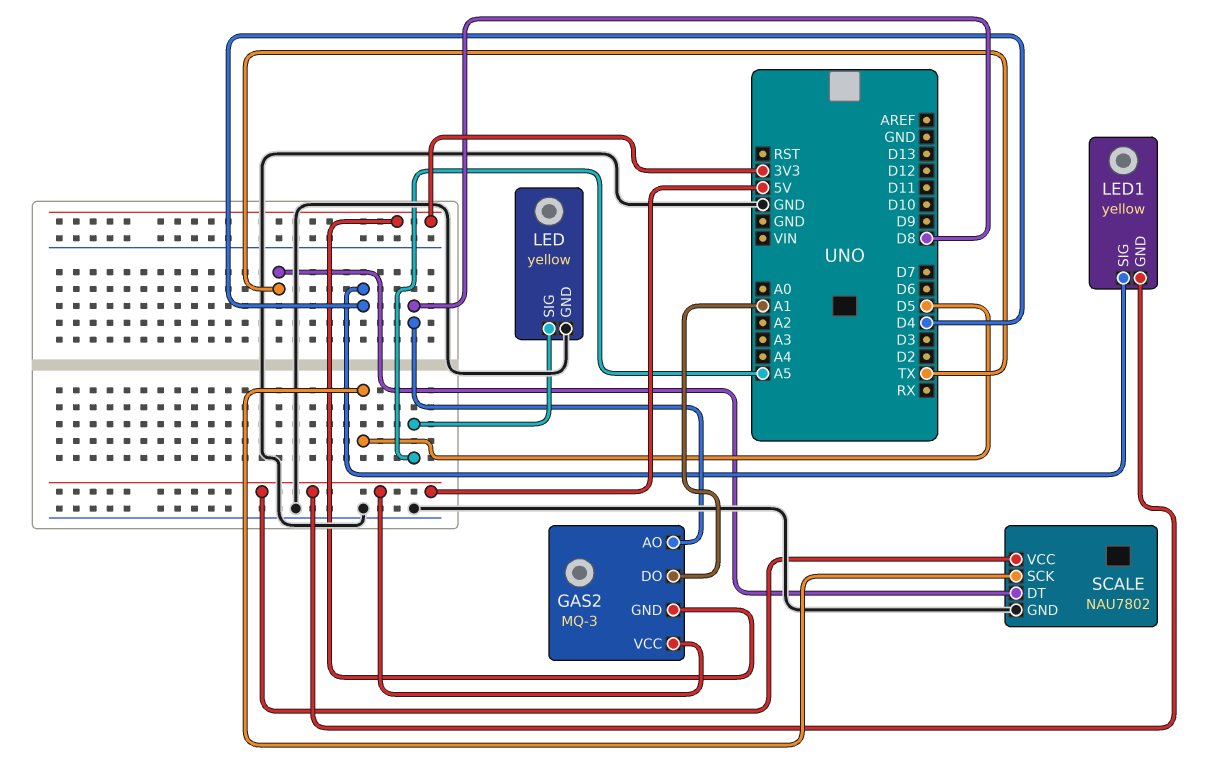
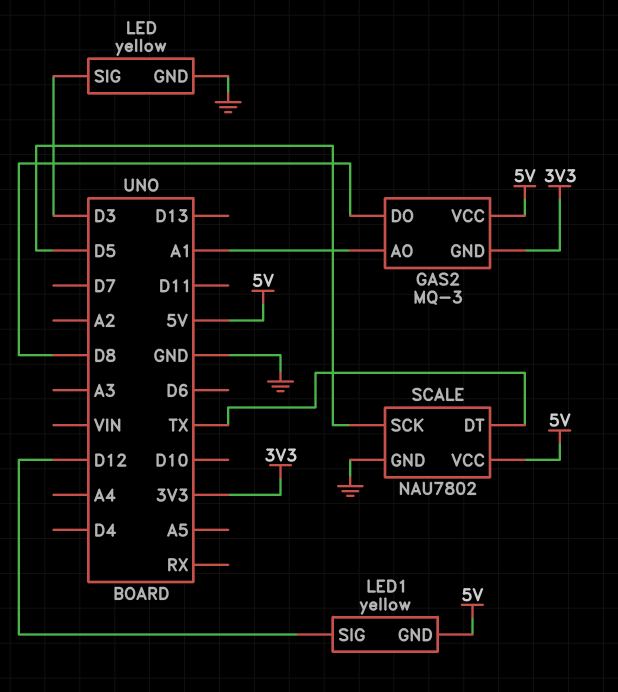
GAS2 pin AO: D8 -> A1
GAS2 pin DO: A1 -> D8
LED pin SIG: A5 -> D3
LED1 pin SIG: D4 -> D12

